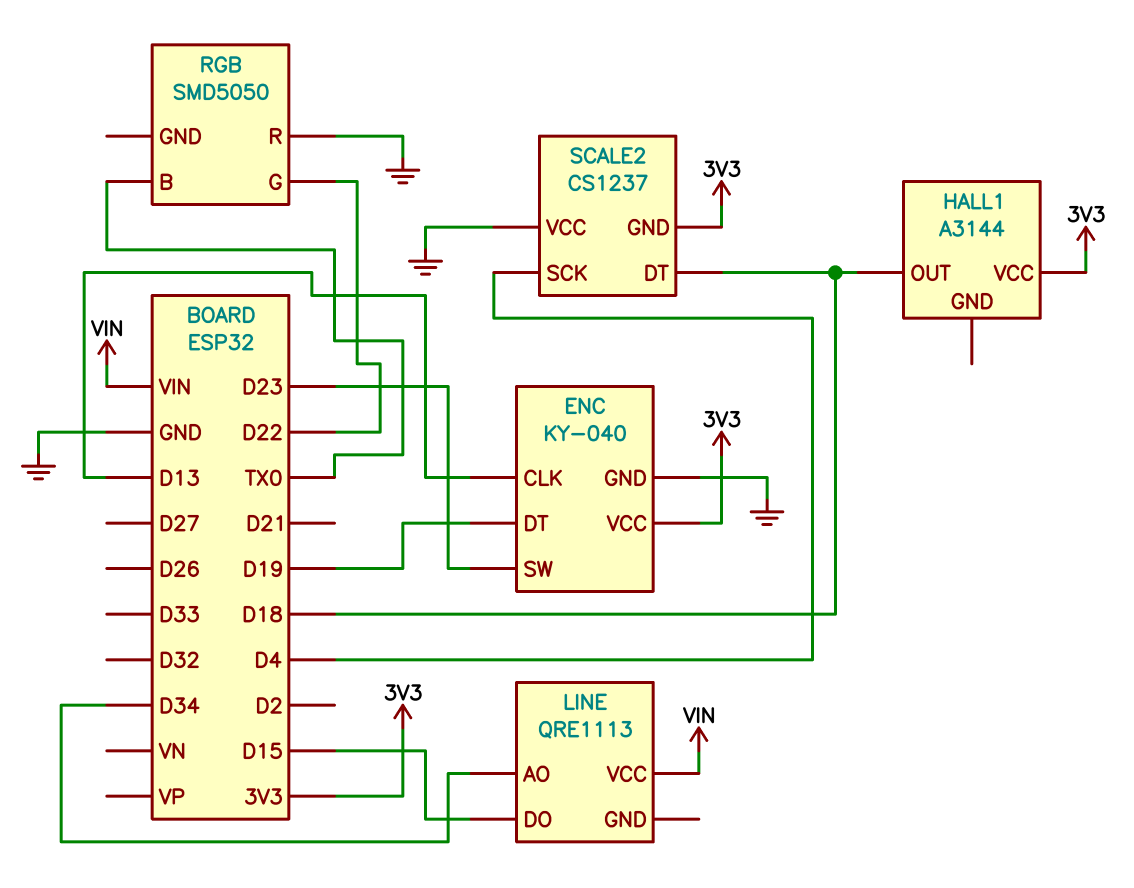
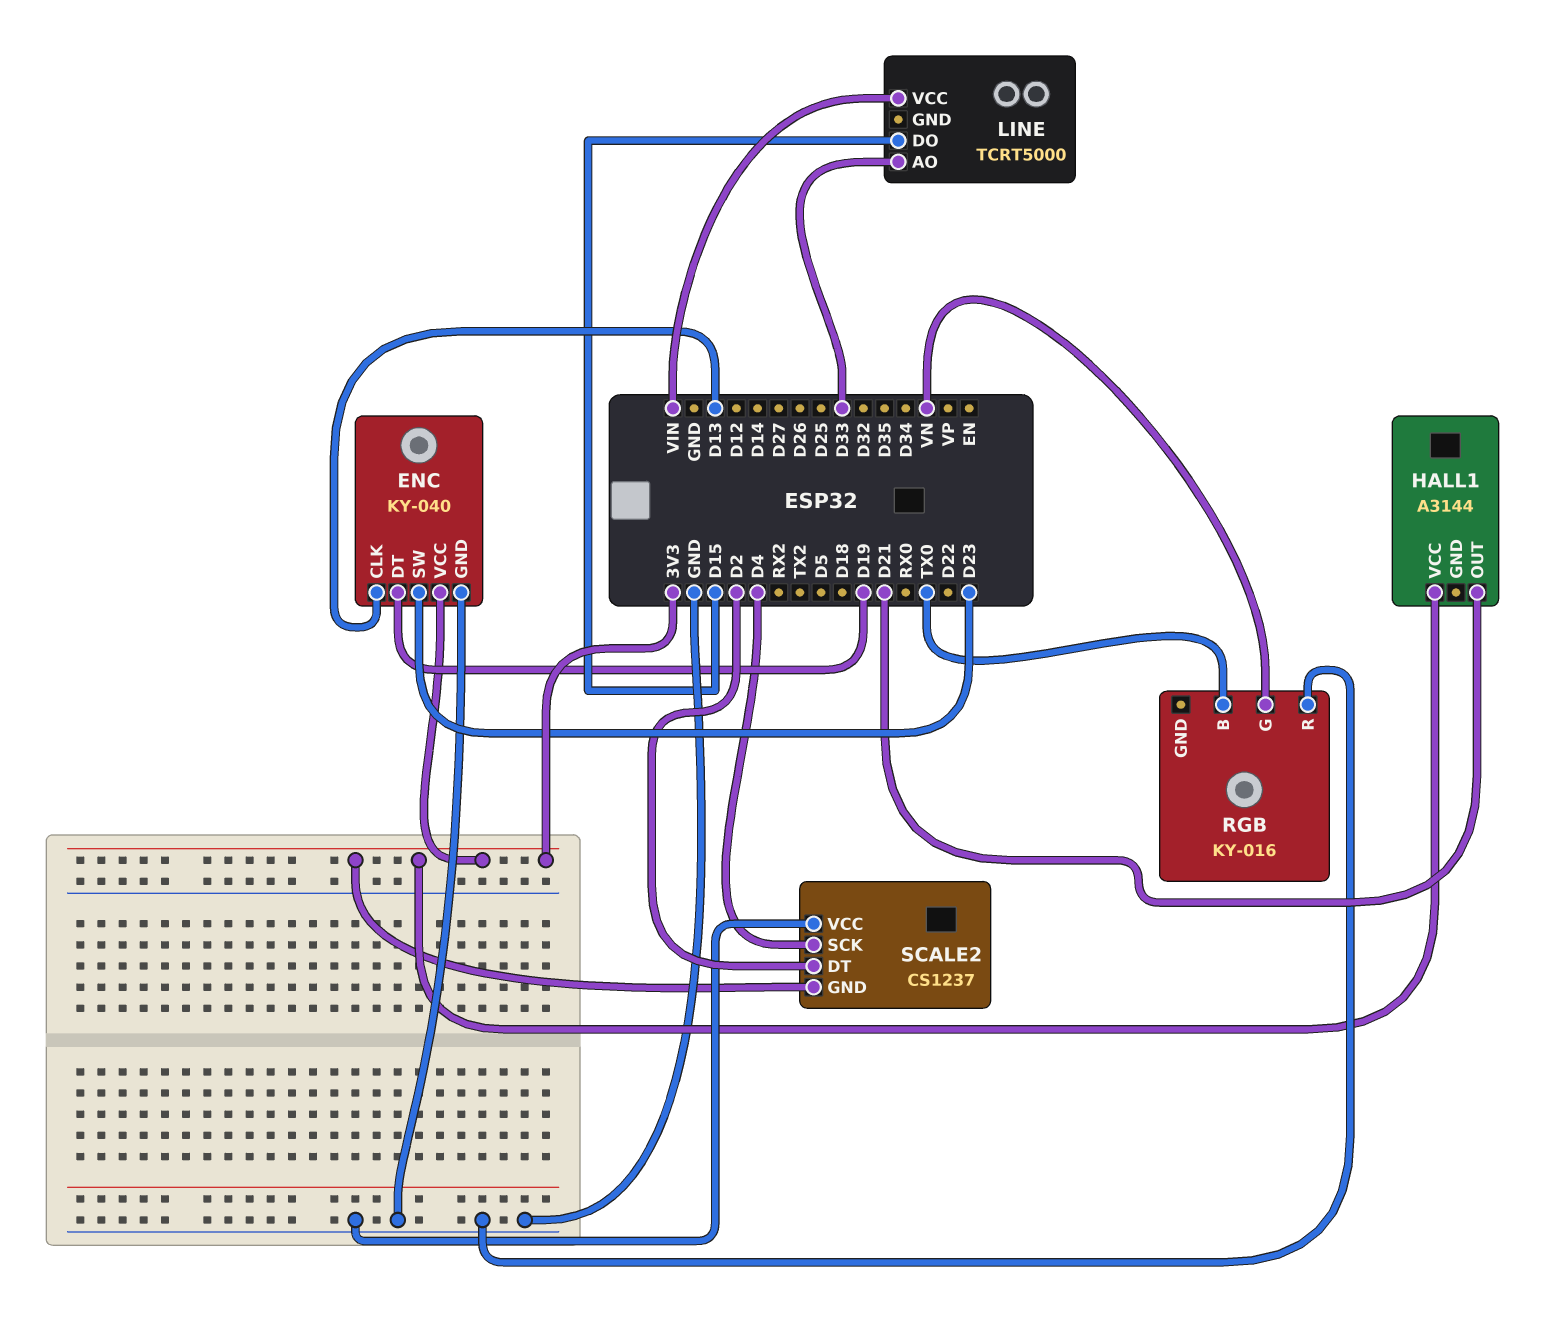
HALL1 pin OUT: D18 -> D21
LINE: QRE1113 -> TCRT5000
LINE pin AO: D34 -> D33
RGB: SMD5050 -> KY-016
RGB pin G: D22 -> VN
SCALE2 pin DT: D18 -> D2

